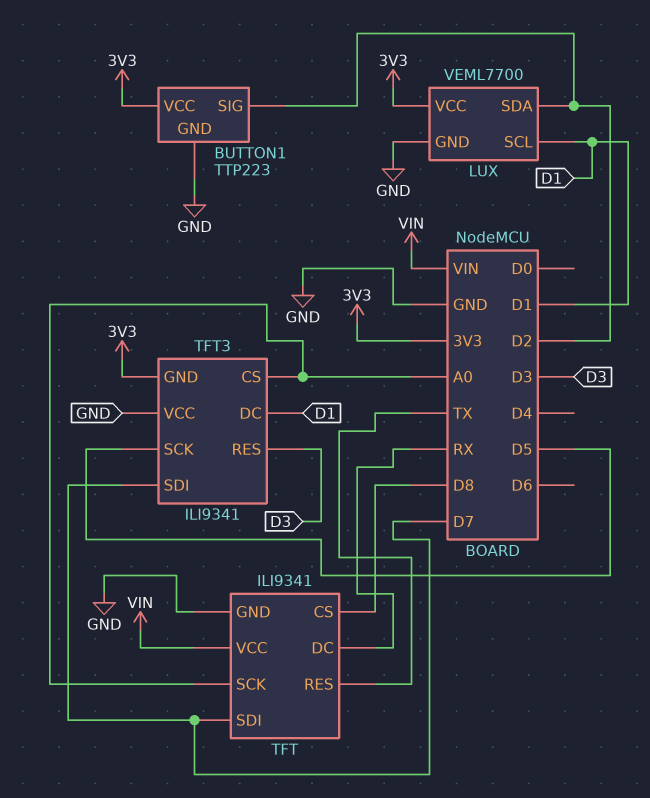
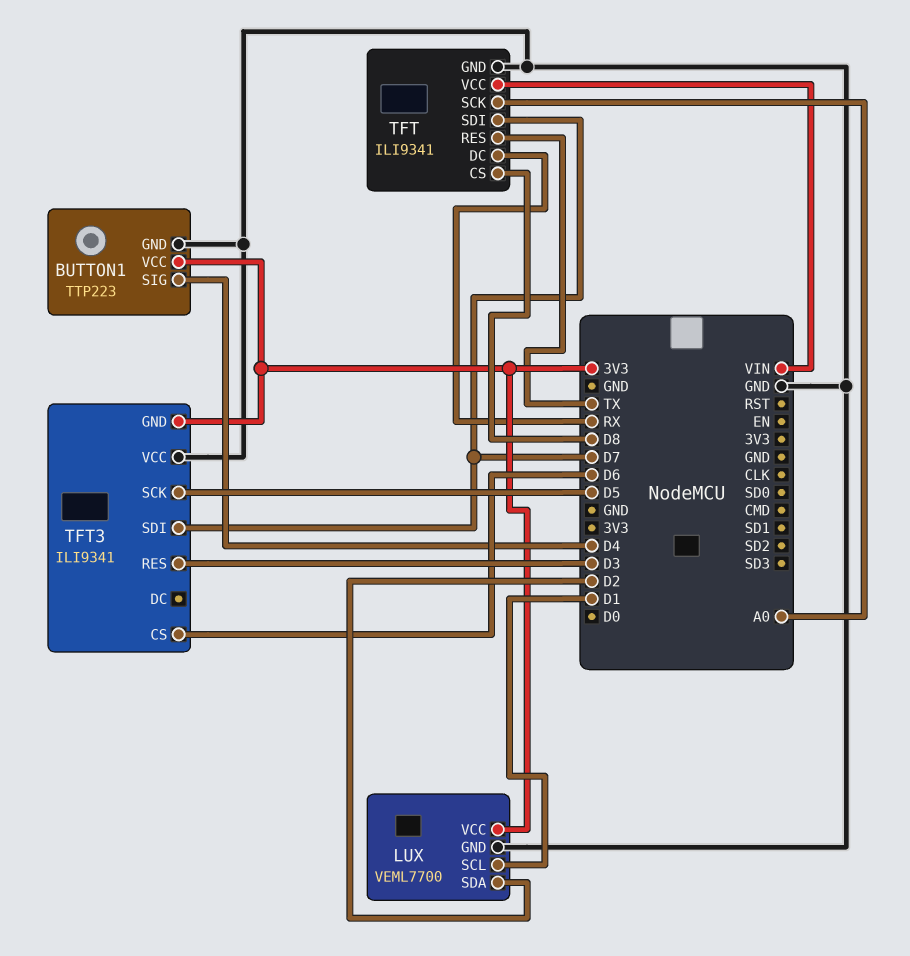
BUTTON1 pin SIG: D2 -> D4
TFT3 pin CS: A0 -> D6
TFT3 pin DC: D1 -> none

